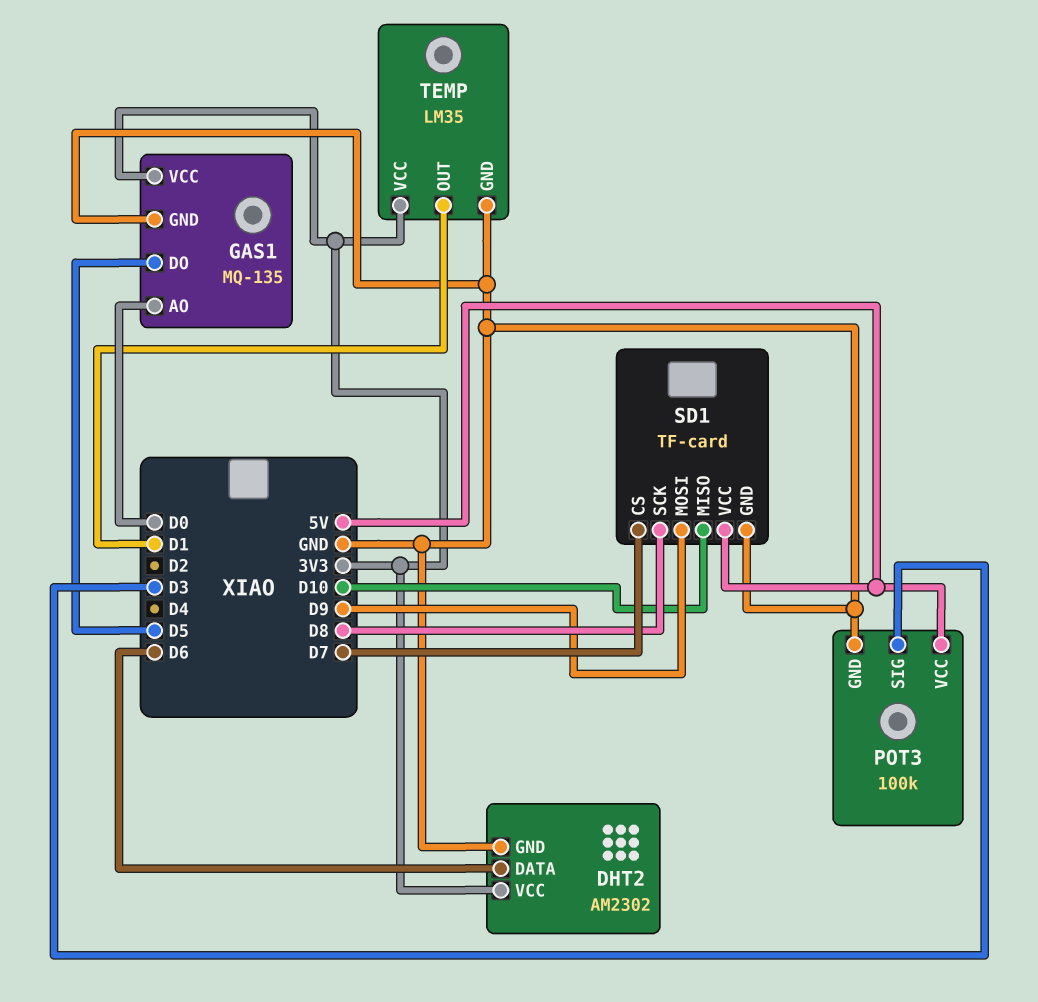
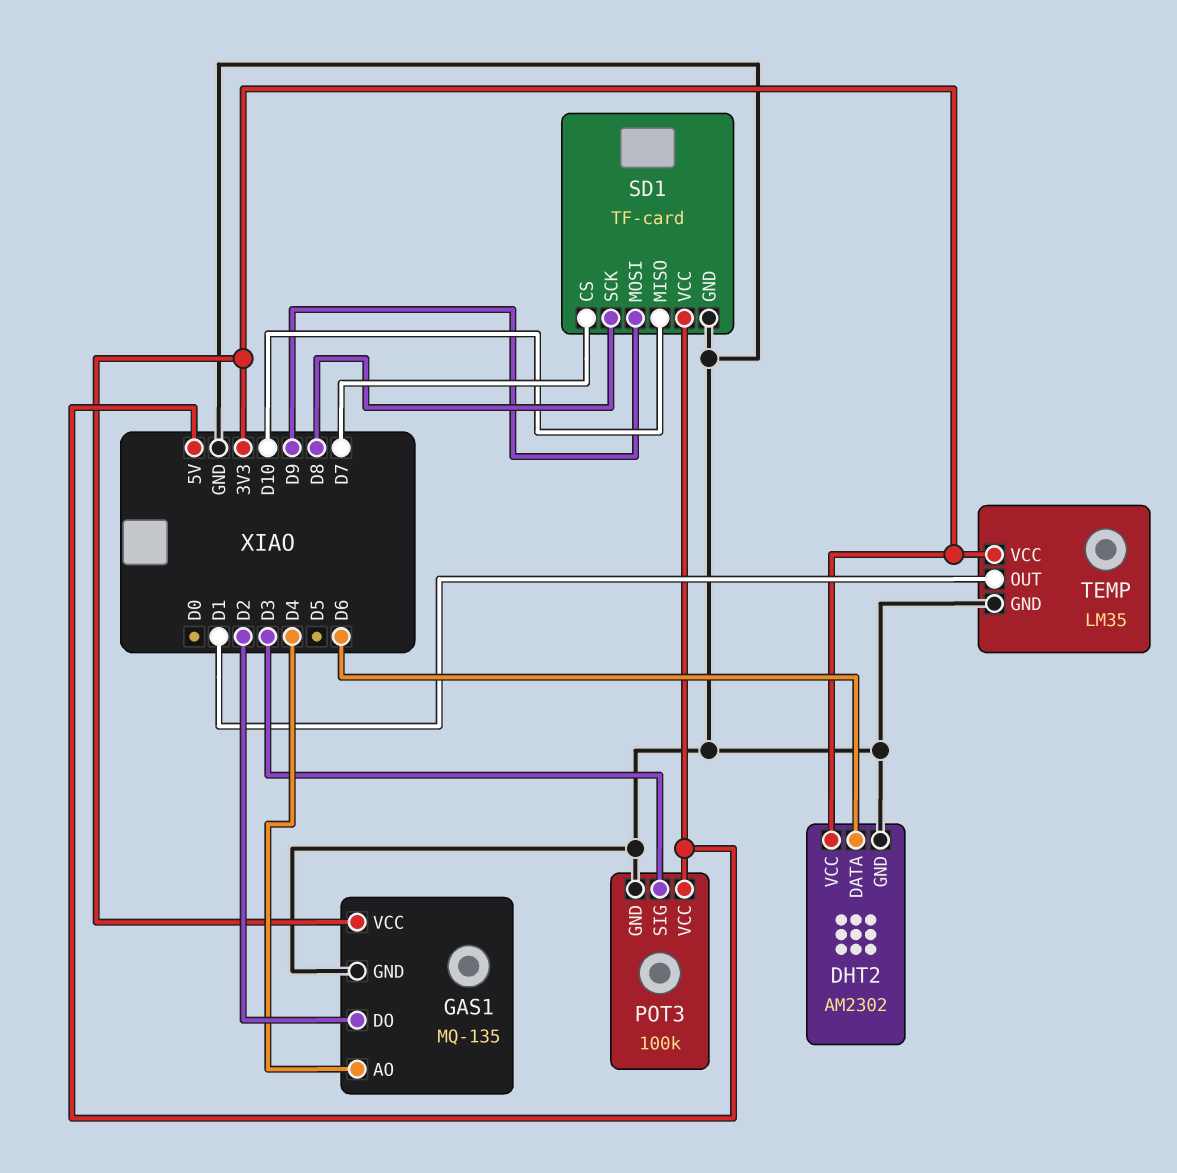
GAS1 pin AO: D0 -> D4
GAS1 pin DO: D5 -> D2

